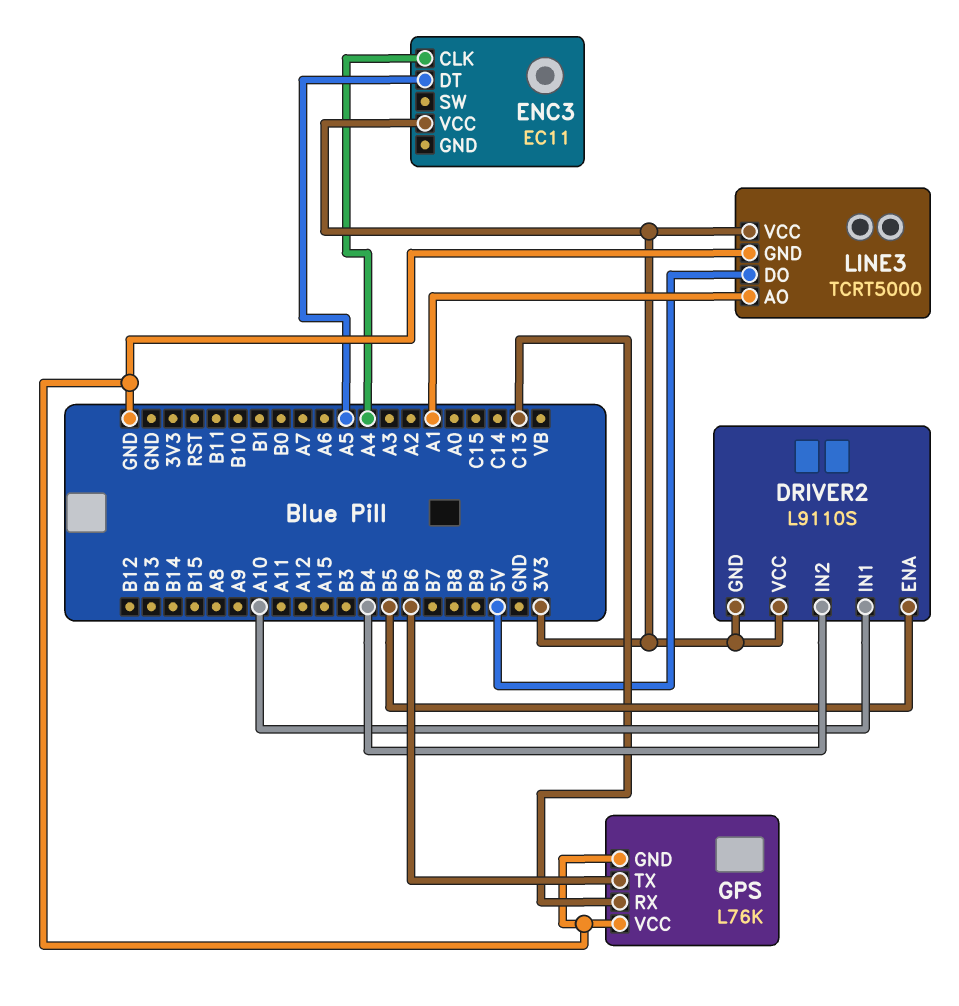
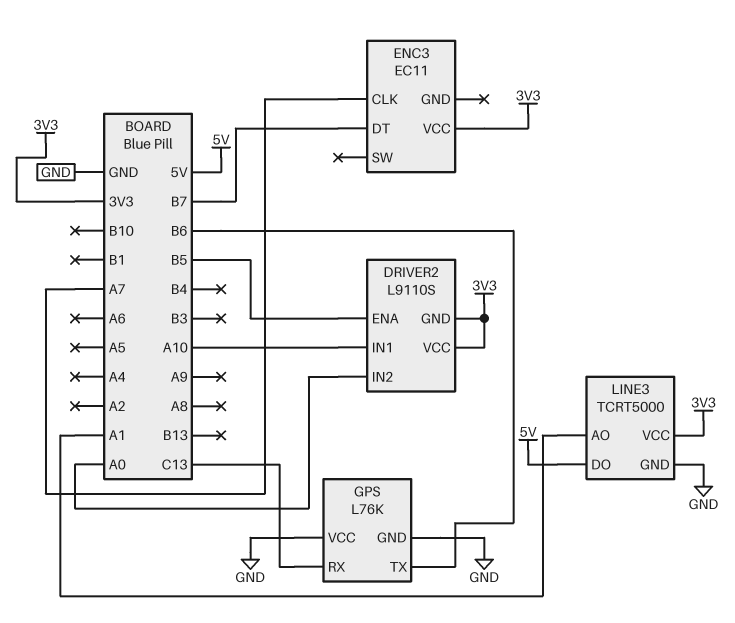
DRIVER2 pin IN2: B4 -> A0
ENC3 pin CLK: A4 -> A7
ENC3 pin DT: A5 -> B7

